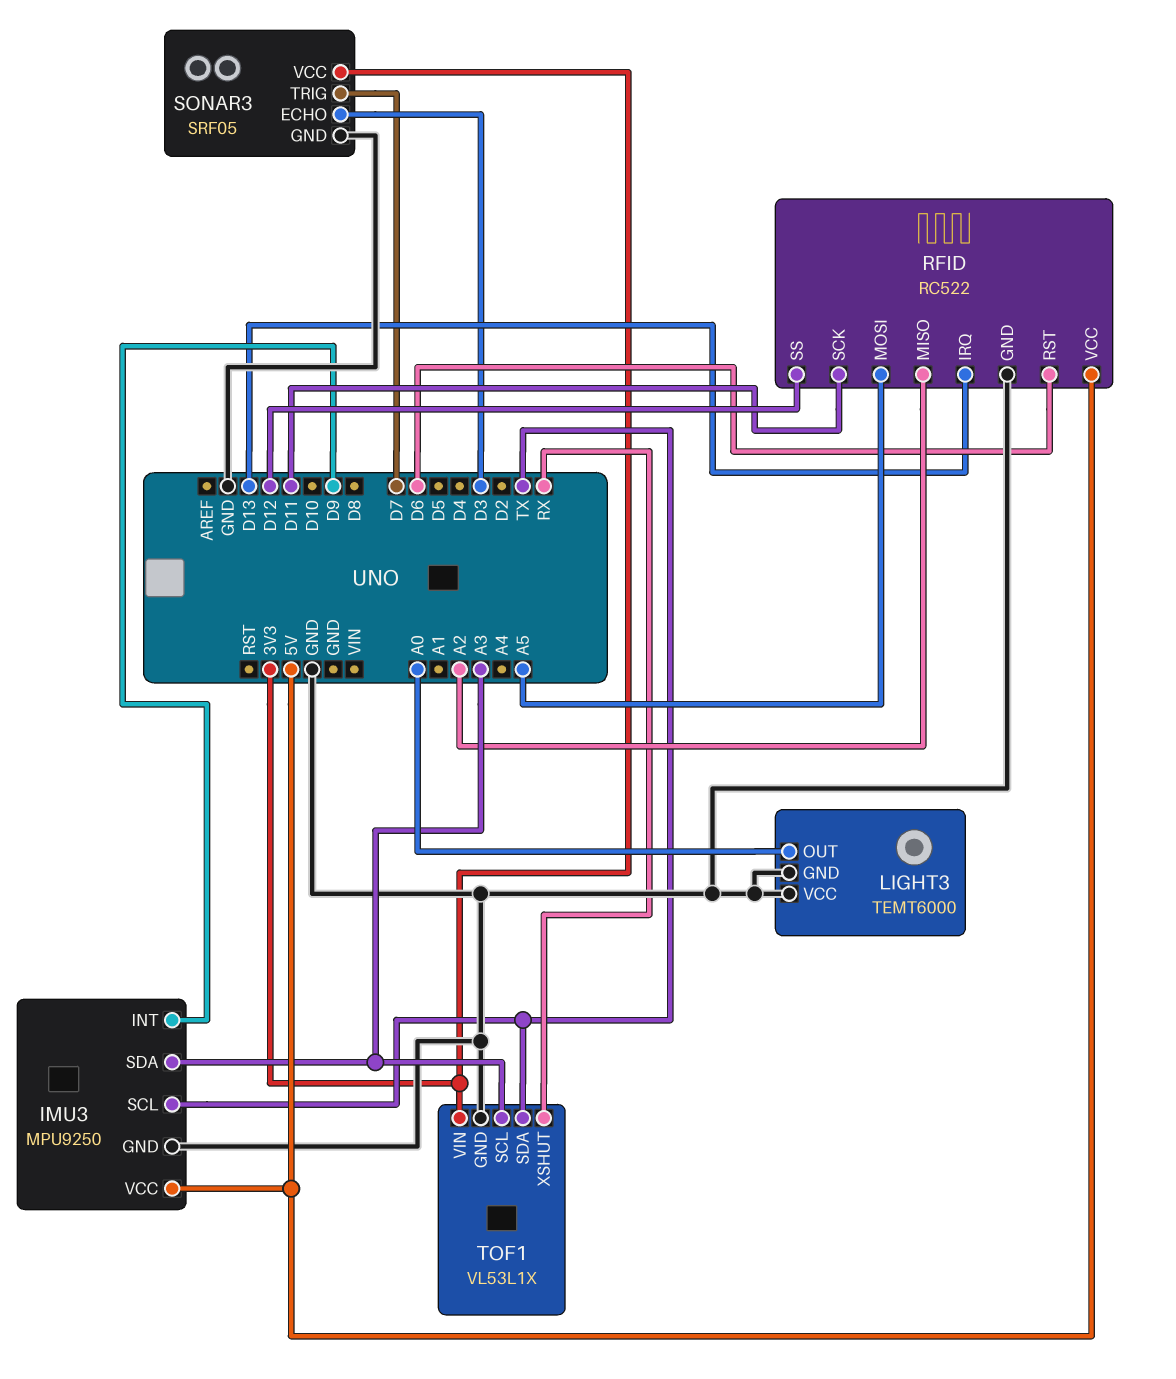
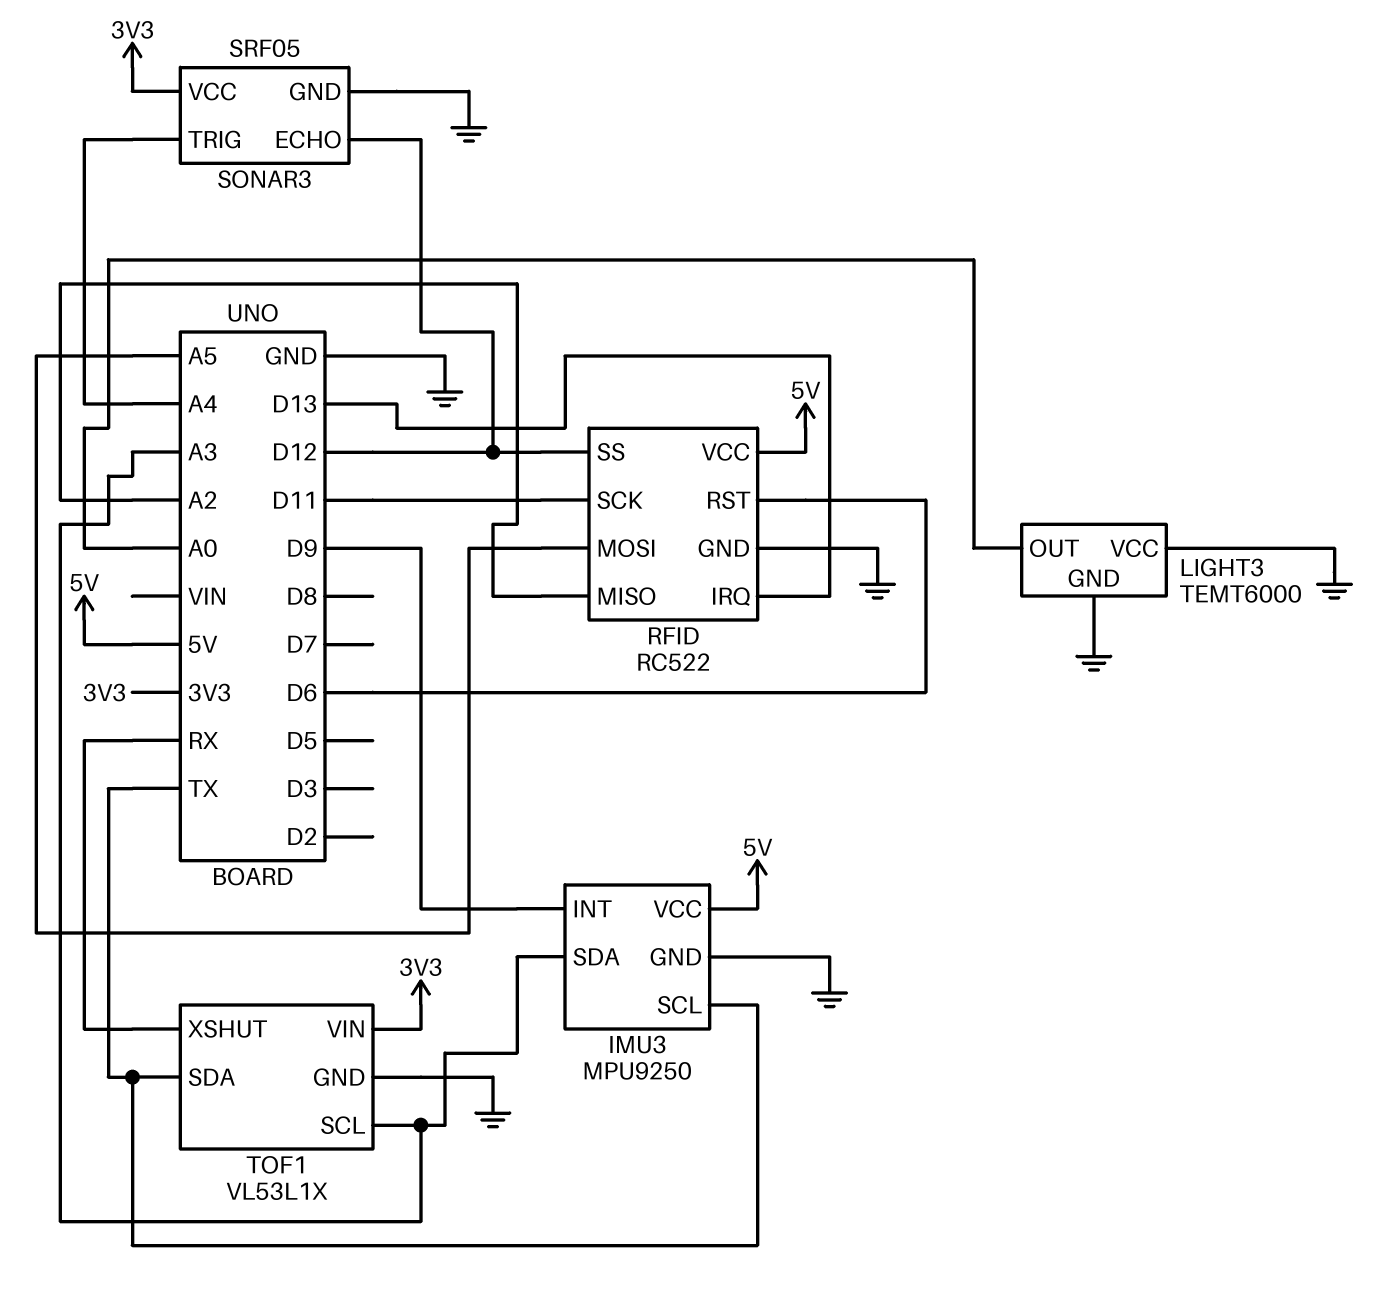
SONAR3 pin ECHO: D3 -> D12
SONAR3 pin TRIG: D7 -> A4

